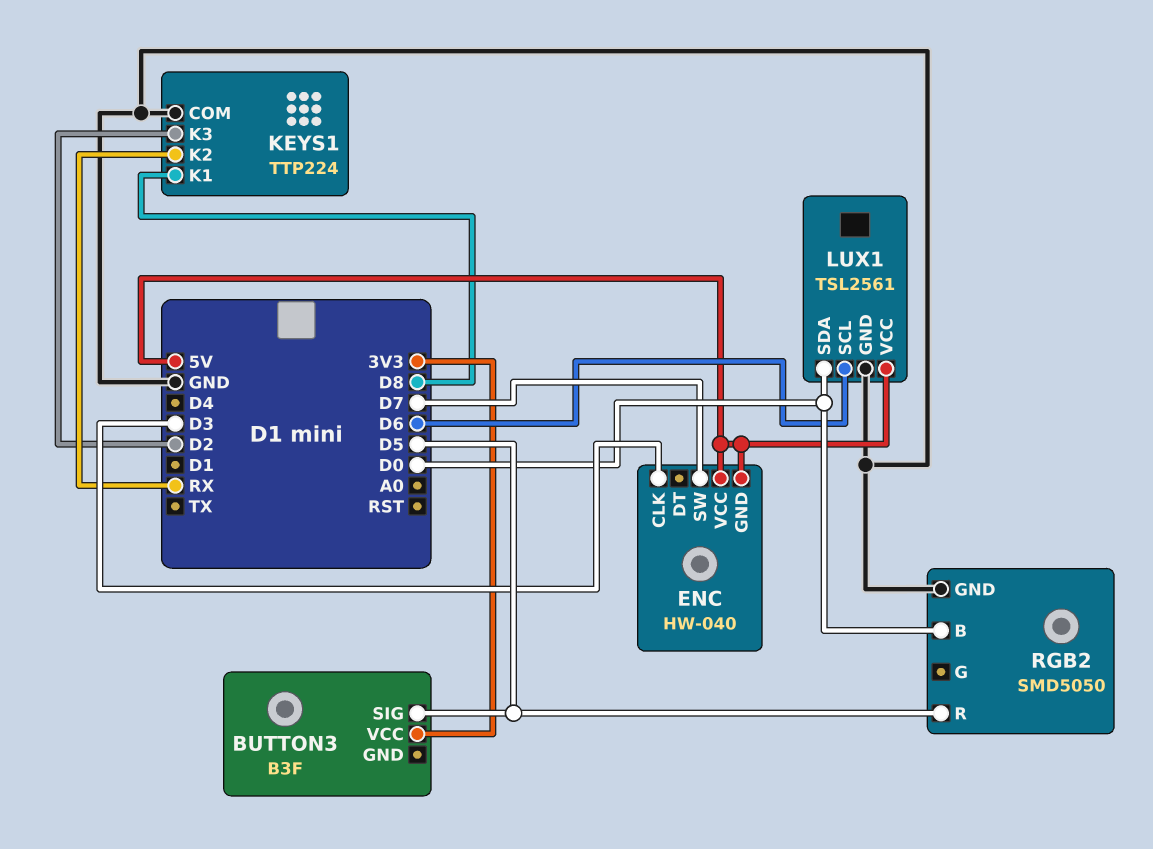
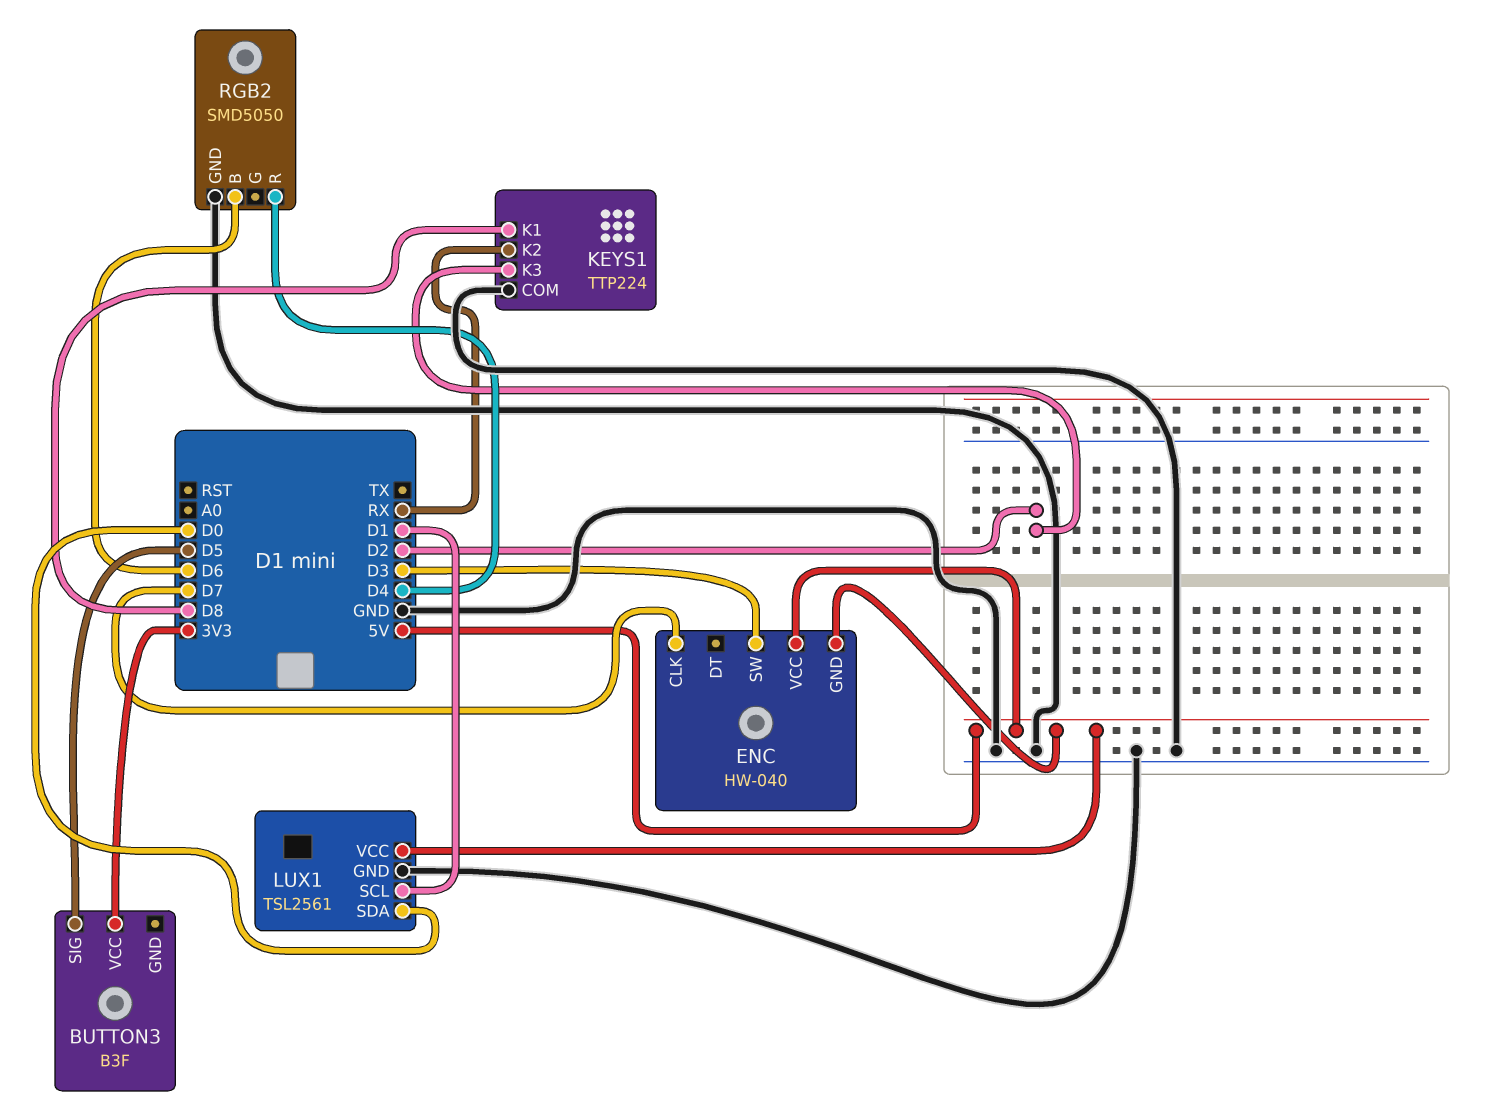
ENC pin CLK: D3 -> D7
ENC pin SW: D7 -> D3
LUX1 pin SCL: D6 -> D1
RGB2 pin B: D0 -> D6
RGB2 pin R: D5 -> D4

